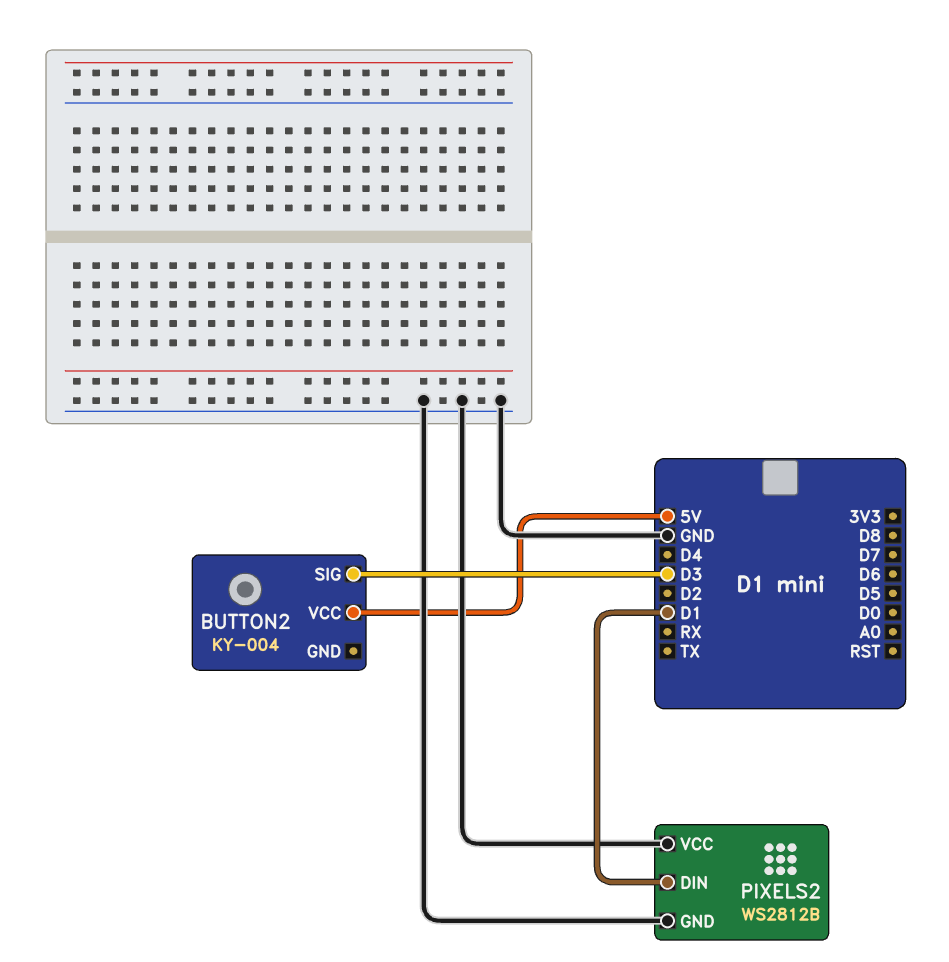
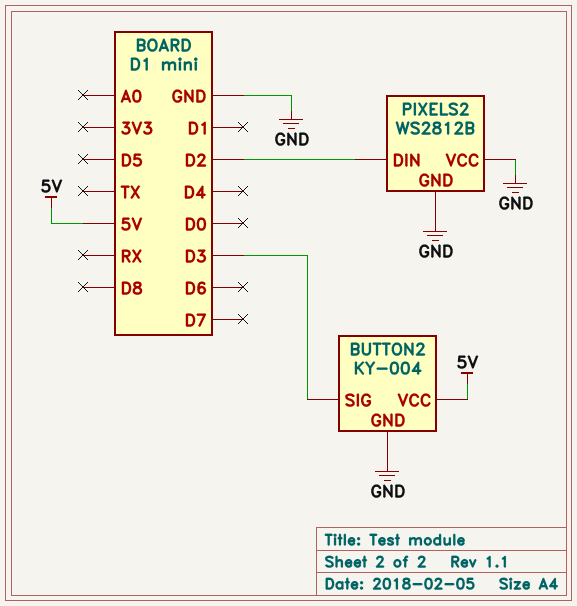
BUTTON2 pin GND: none -> GND
PIXELS2 pin DIN: D1 -> D2

